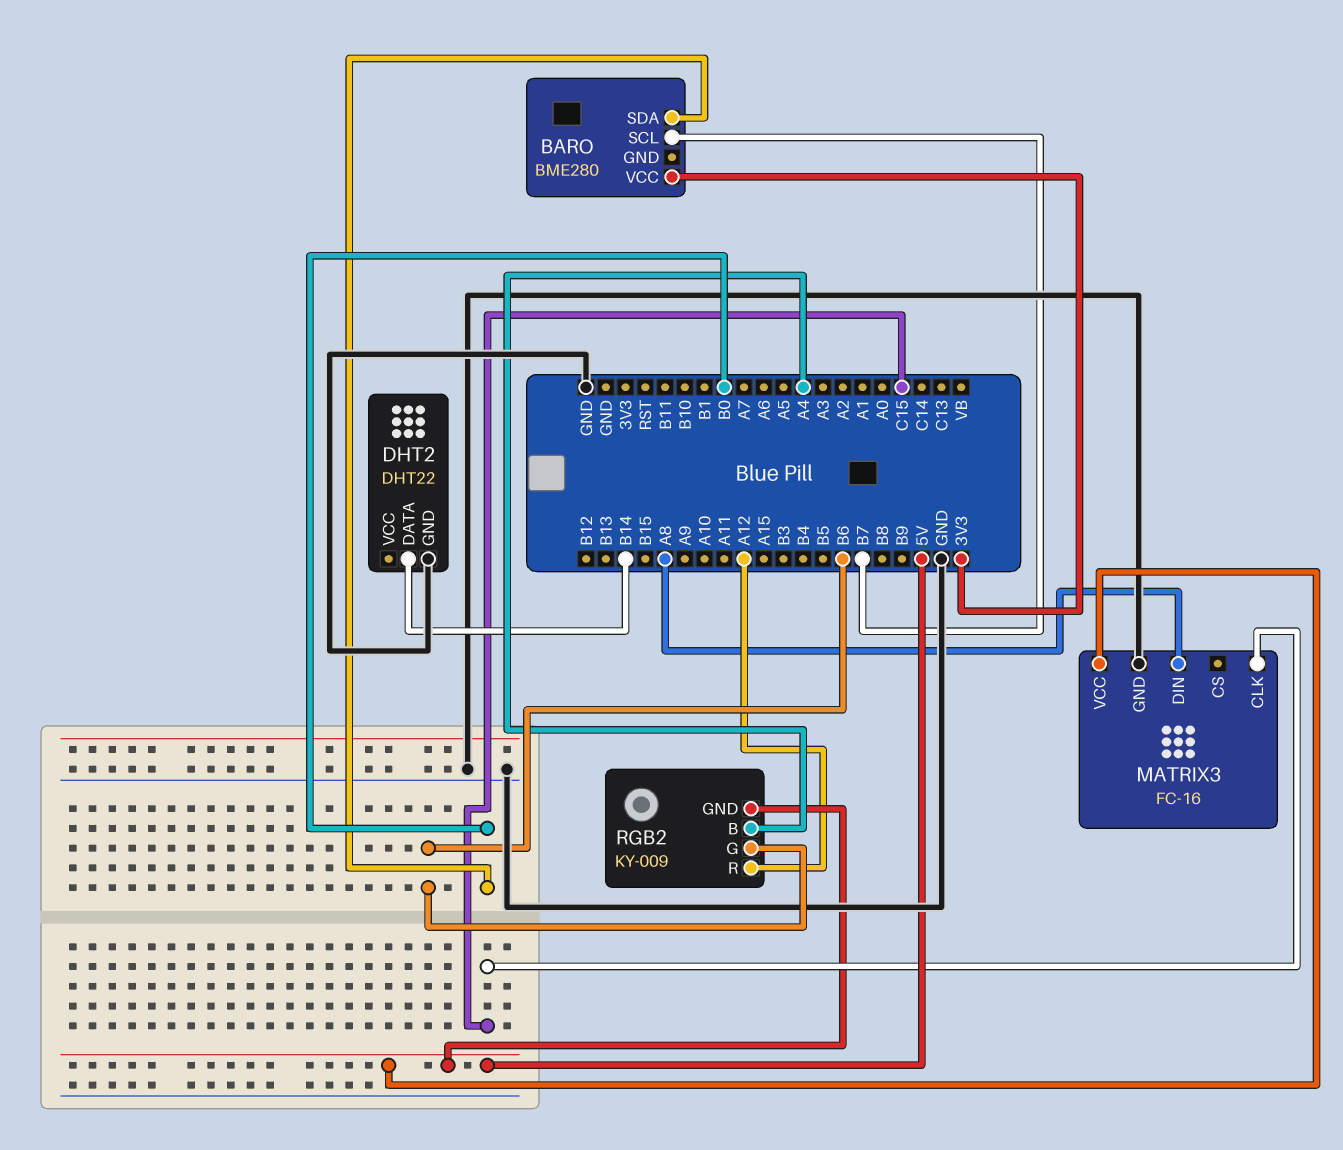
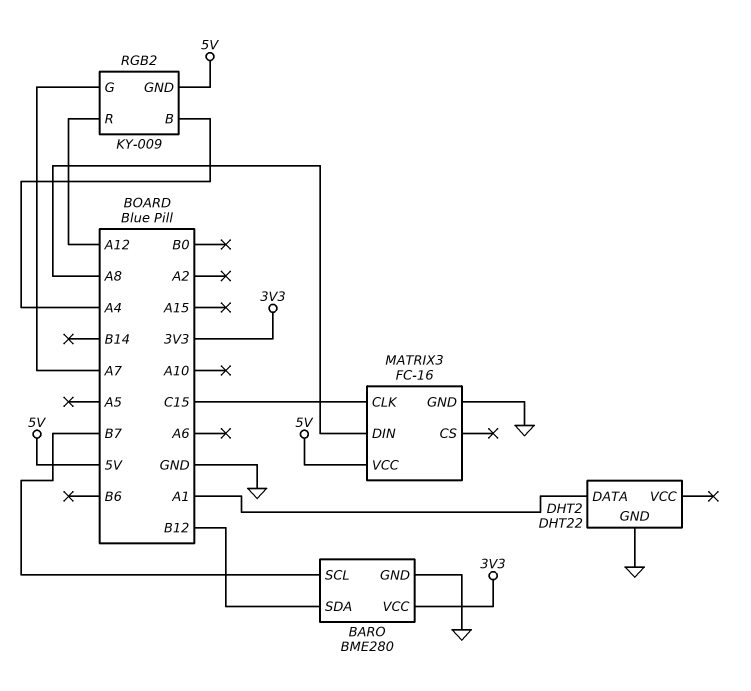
BARO pin GND: none -> GND
BARO pin SDA: B0 -> B12
DHT2 pin DATA: B14 -> A1
RGB2 pin G: B6 -> A7

